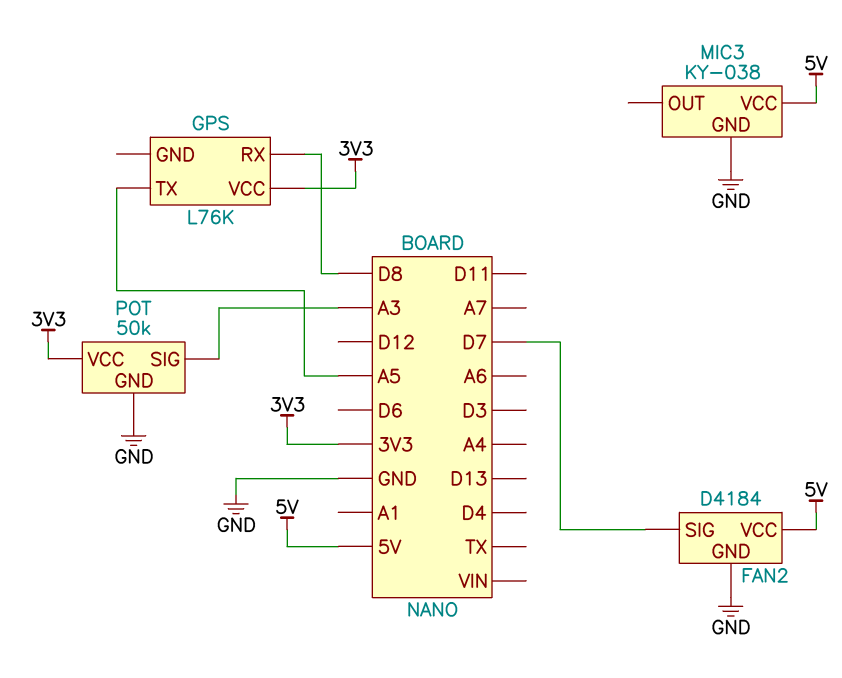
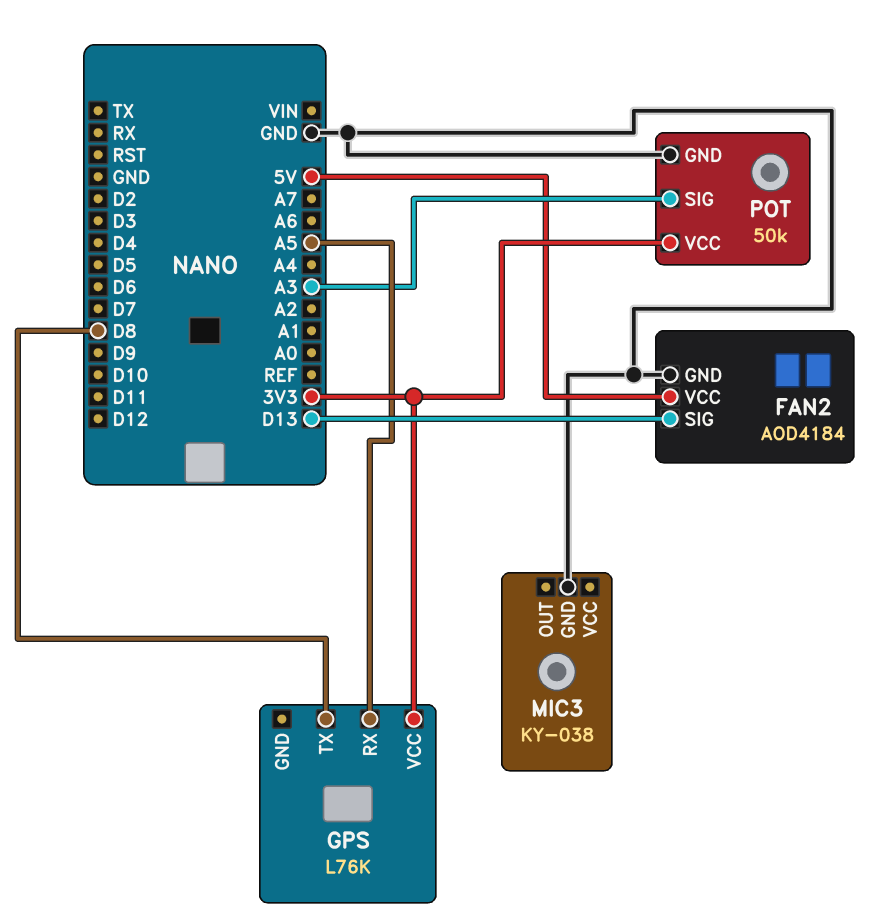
FAN2: D4184 -> AOD4184
FAN2 pin SIG: D7 -> D13
GPS pin RX: D8 -> A5
GPS pin TX: A5 -> D8
MIC3 pin VCC: 5V -> none

